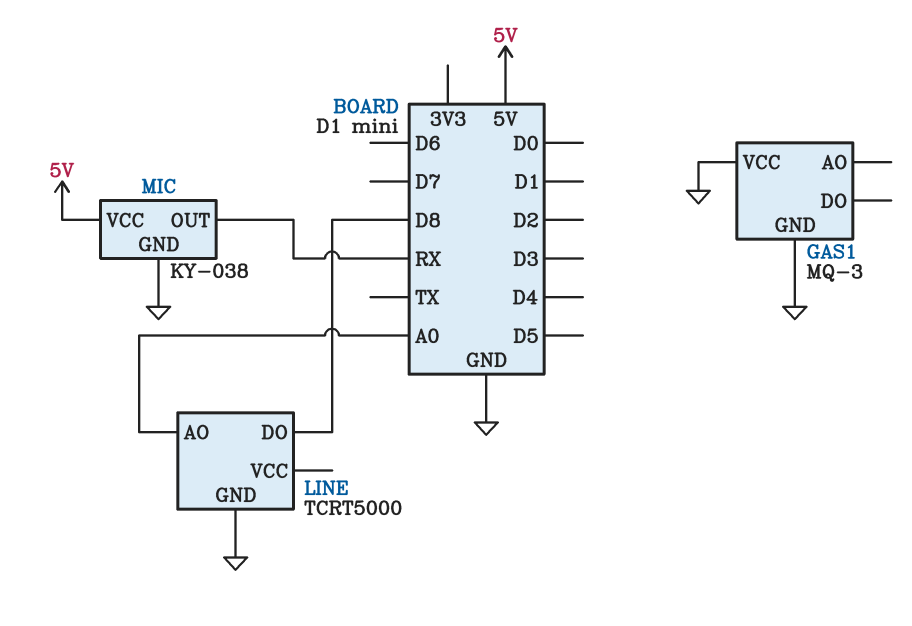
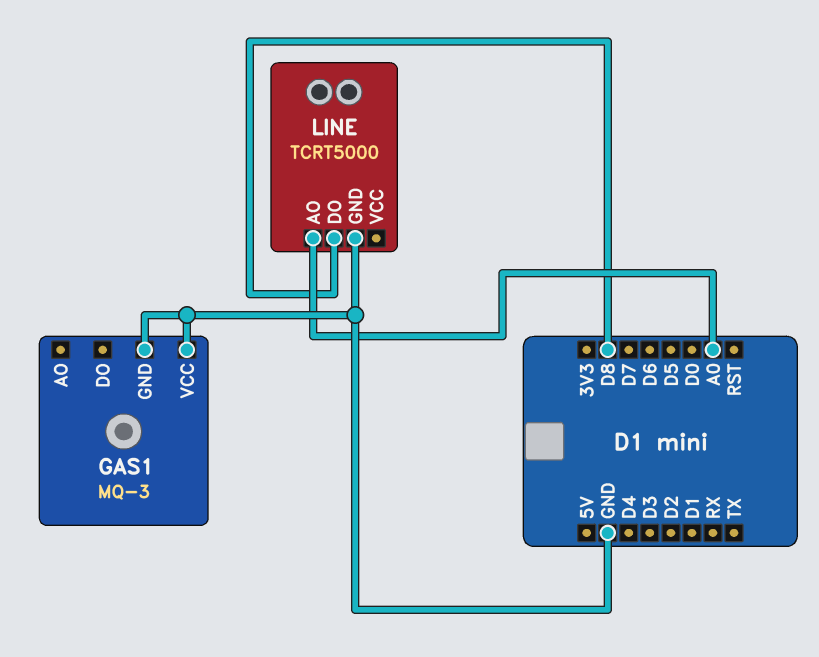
MIC: KY-038 -> none
MIC pin GND: GND -> none
MIC pin OUT: RX -> none
MIC pin VCC: 5V -> none

